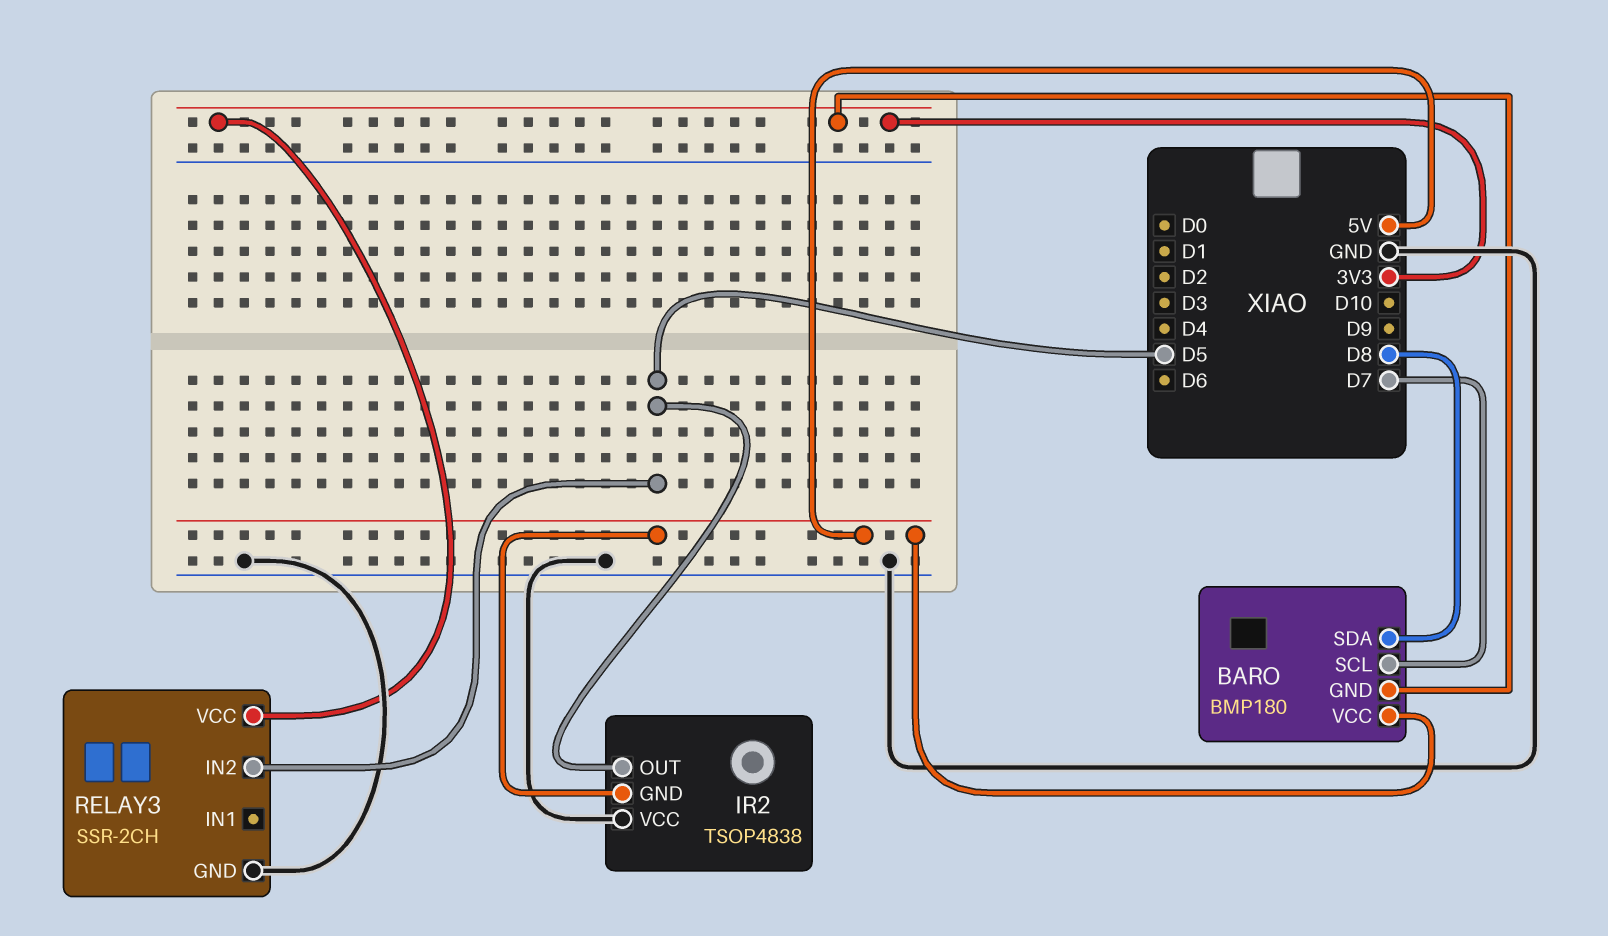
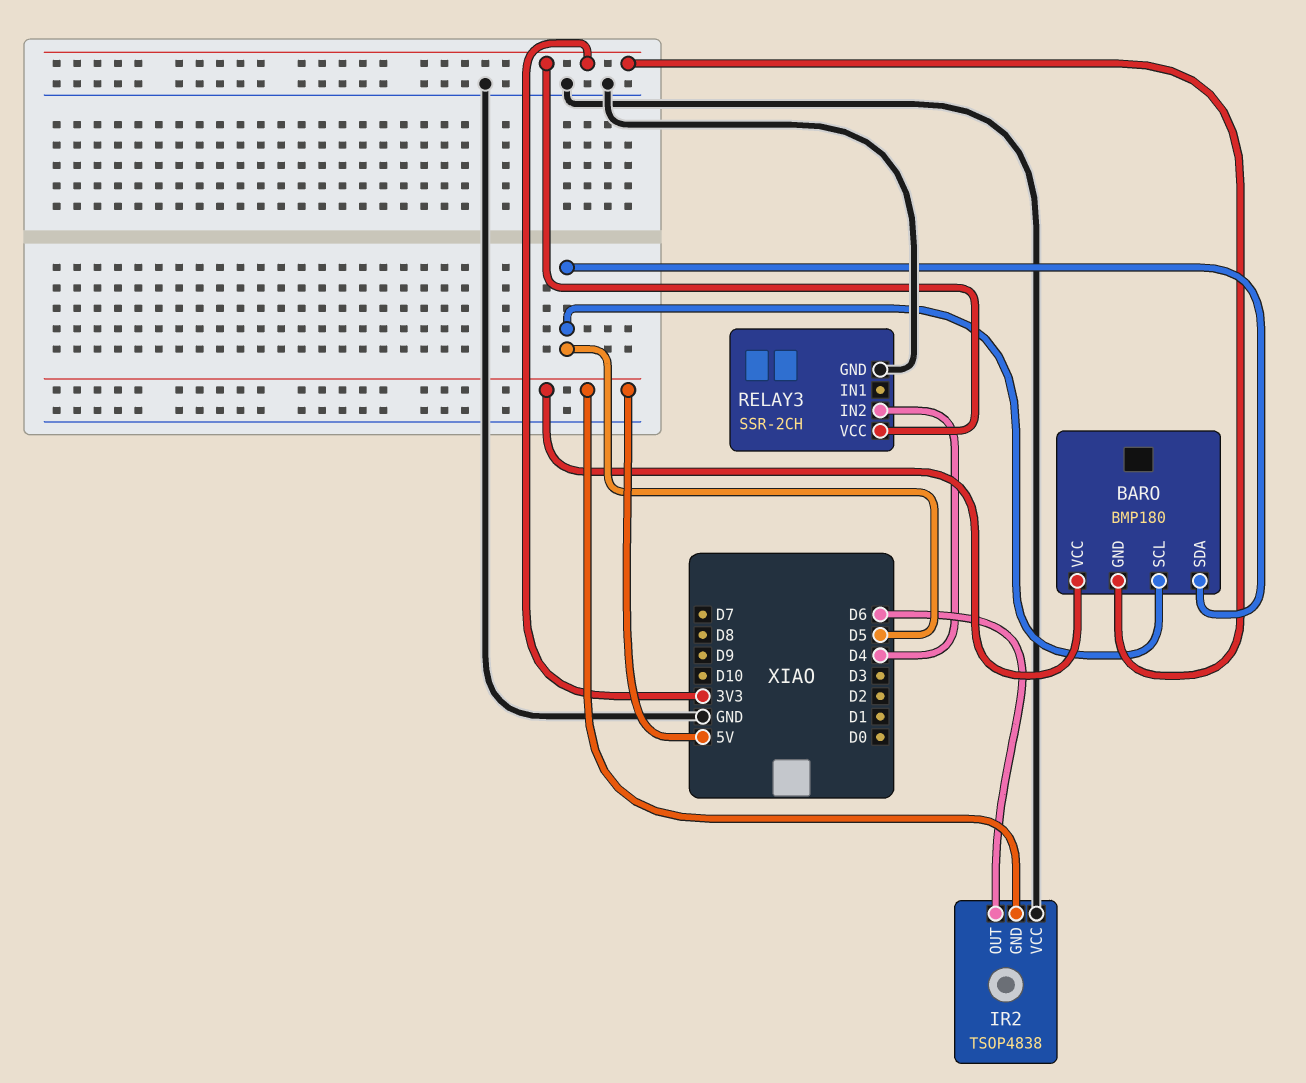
BARO pin SCL: D7 -> D5
BARO pin SDA: D8 -> D5
IR2 pin OUT: D5 -> D6
RELAY3 pin IN2: D5 -> D4

